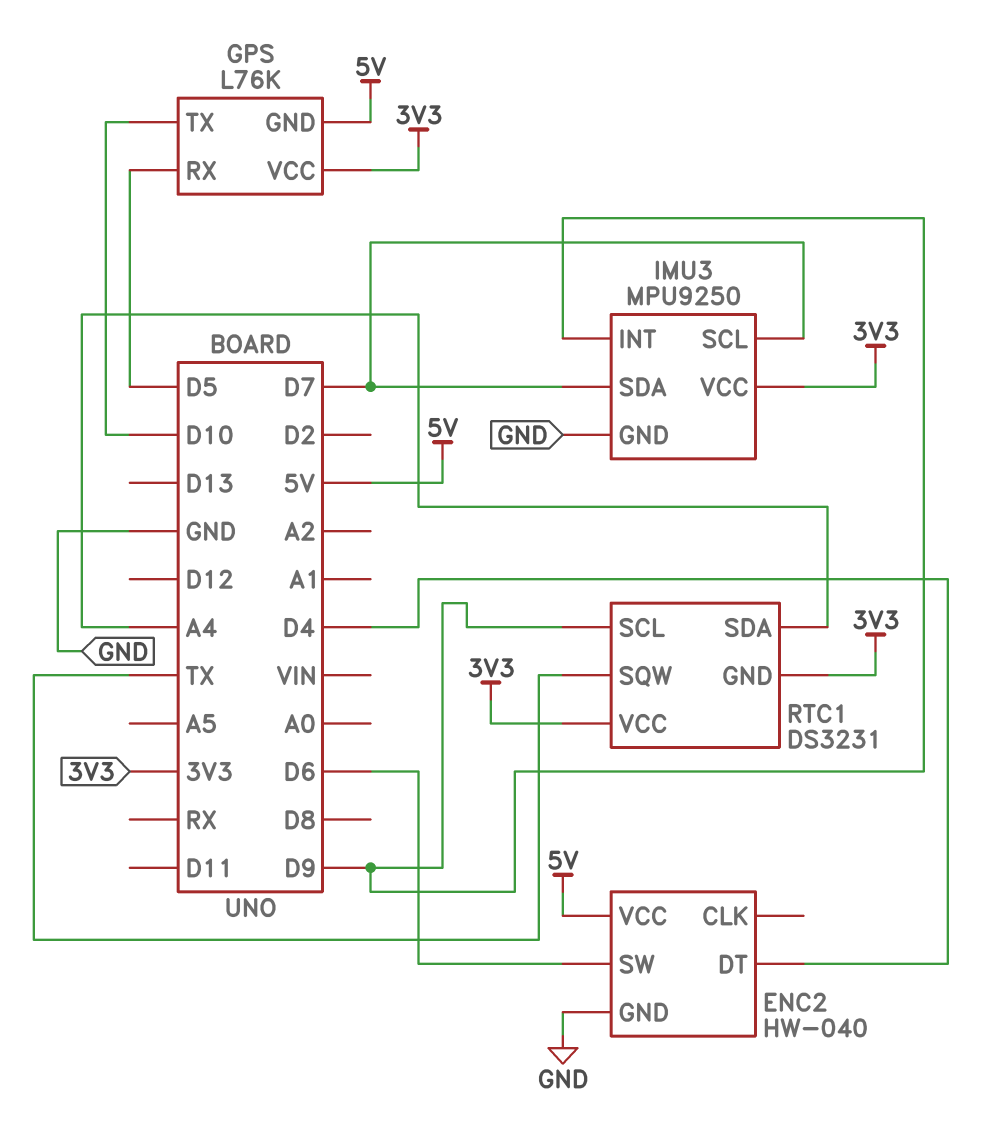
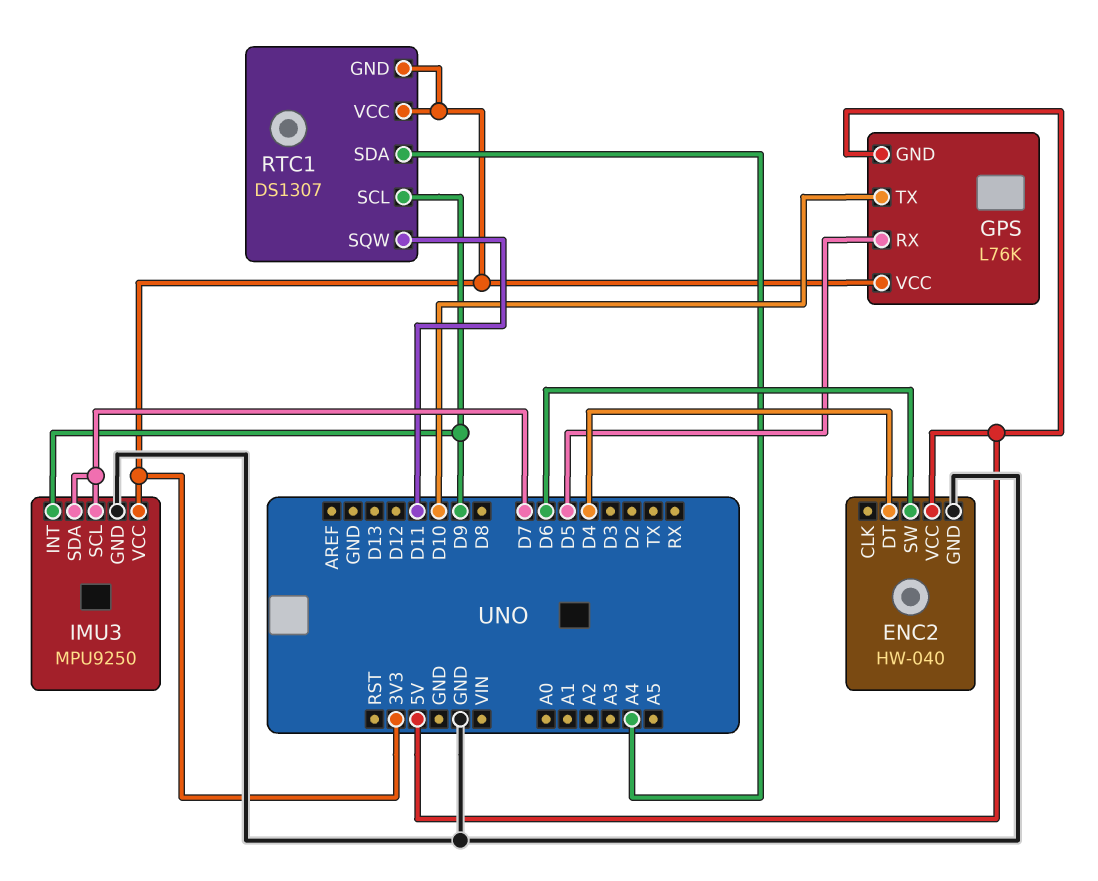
RTC1: DS3231 -> DS1307
RTC1 pin SQW: TX -> D11

